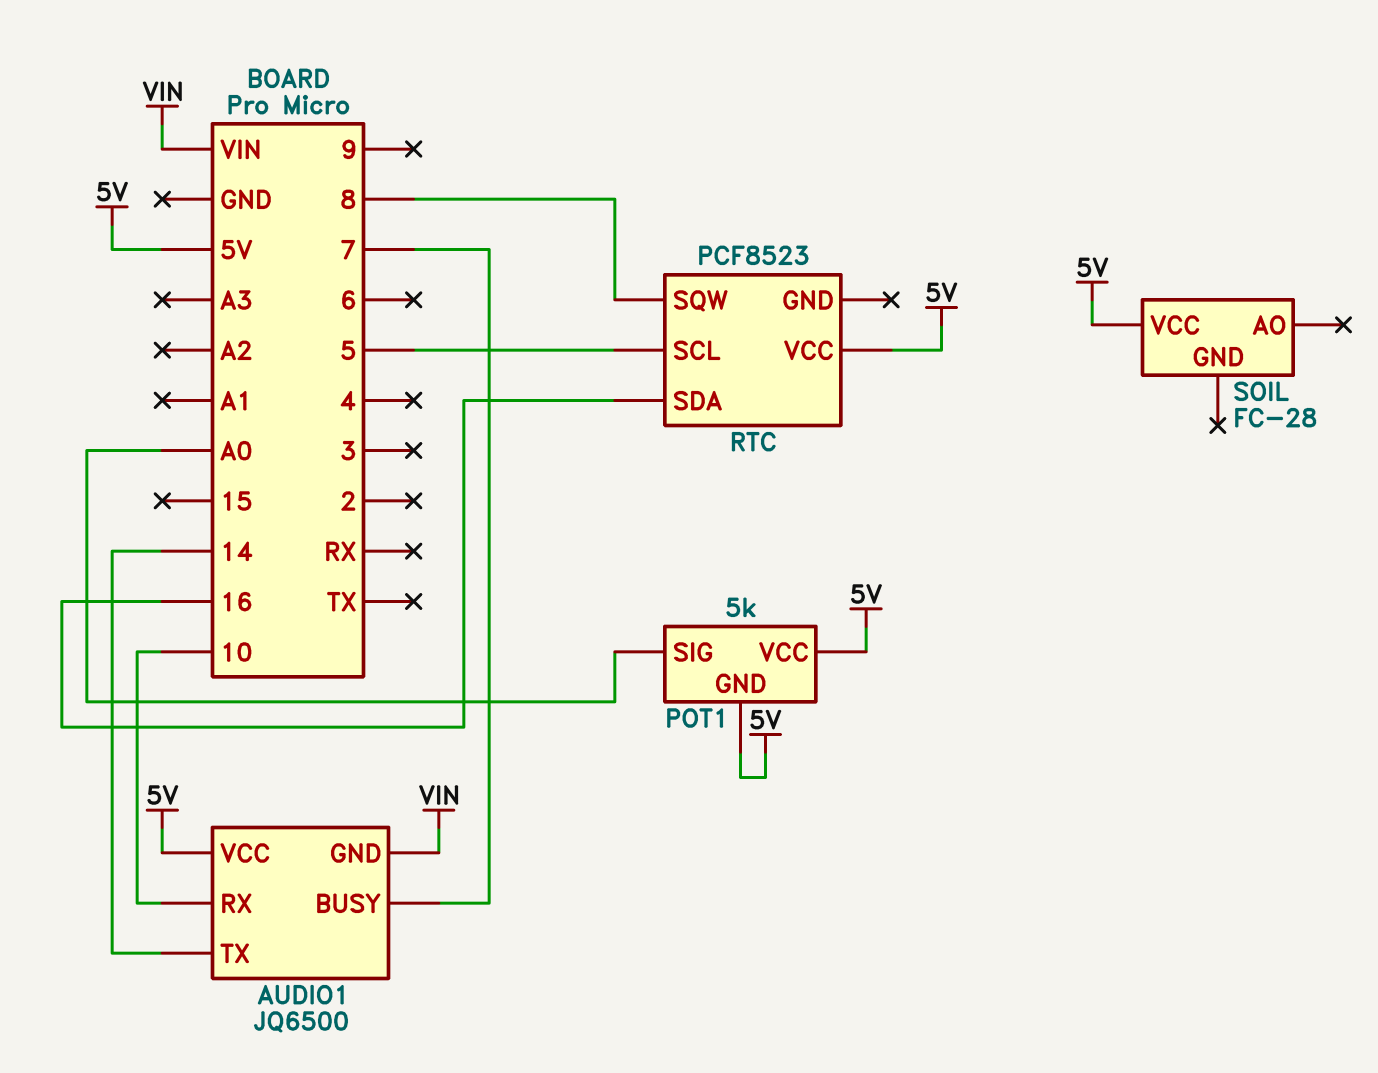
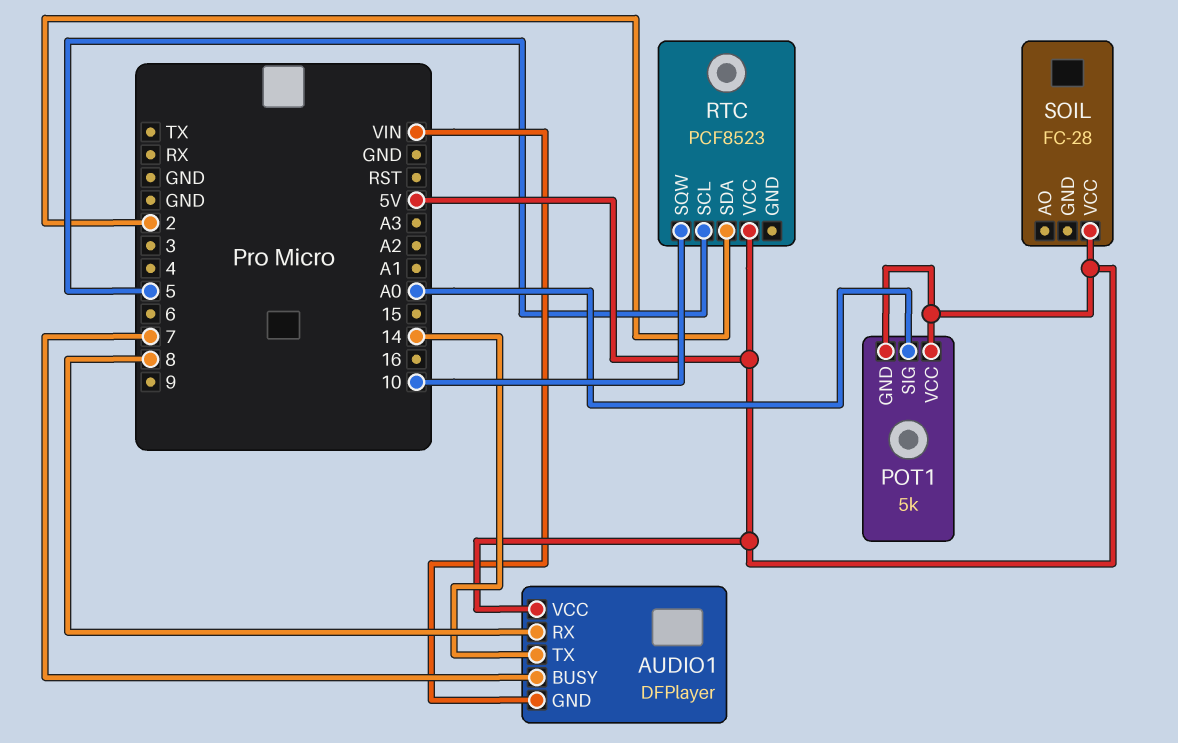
AUDIO1: JQ6500 -> DFPlayer
AUDIO1 pin RX: 10 -> 8
RTC pin SDA: 16 -> 2
RTC pin SQW: 8 -> 10

